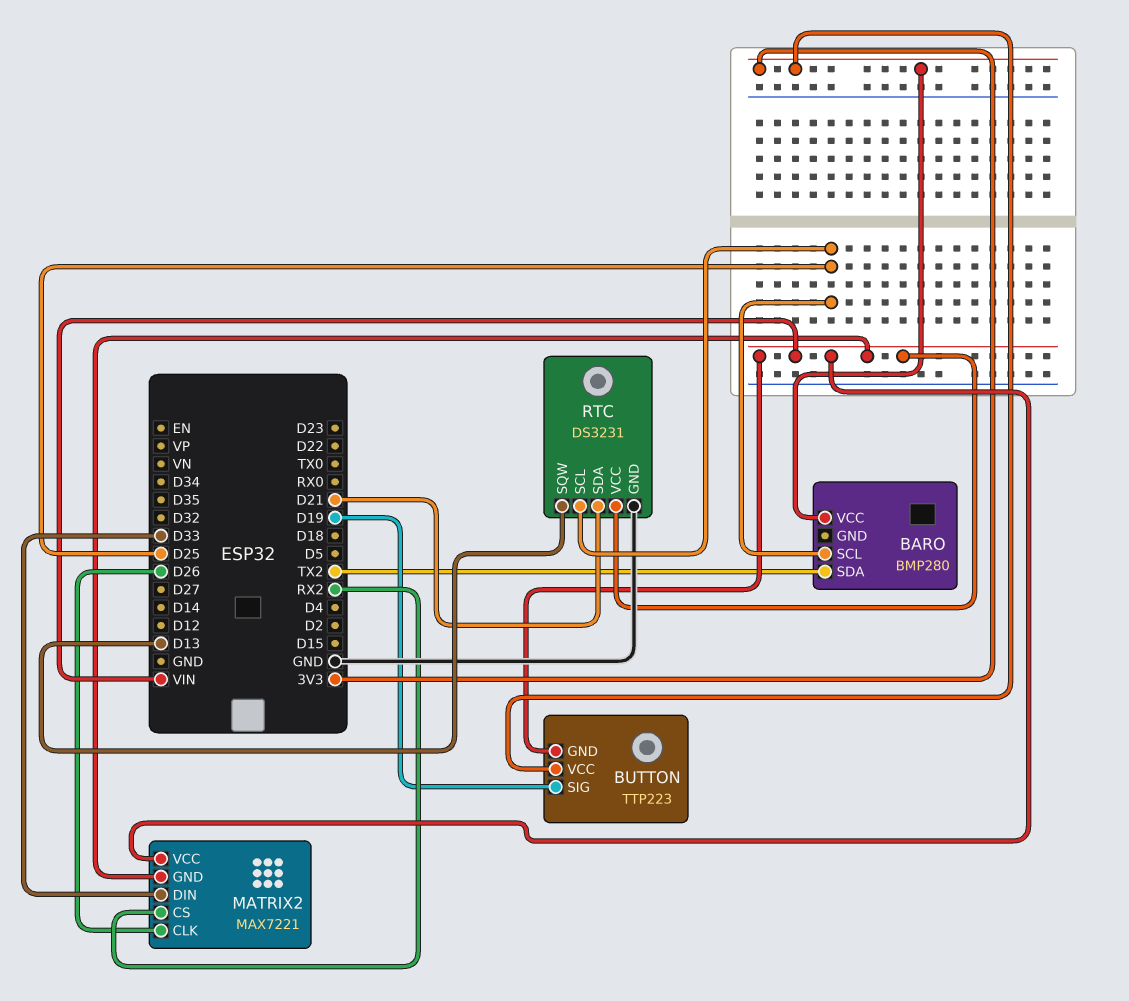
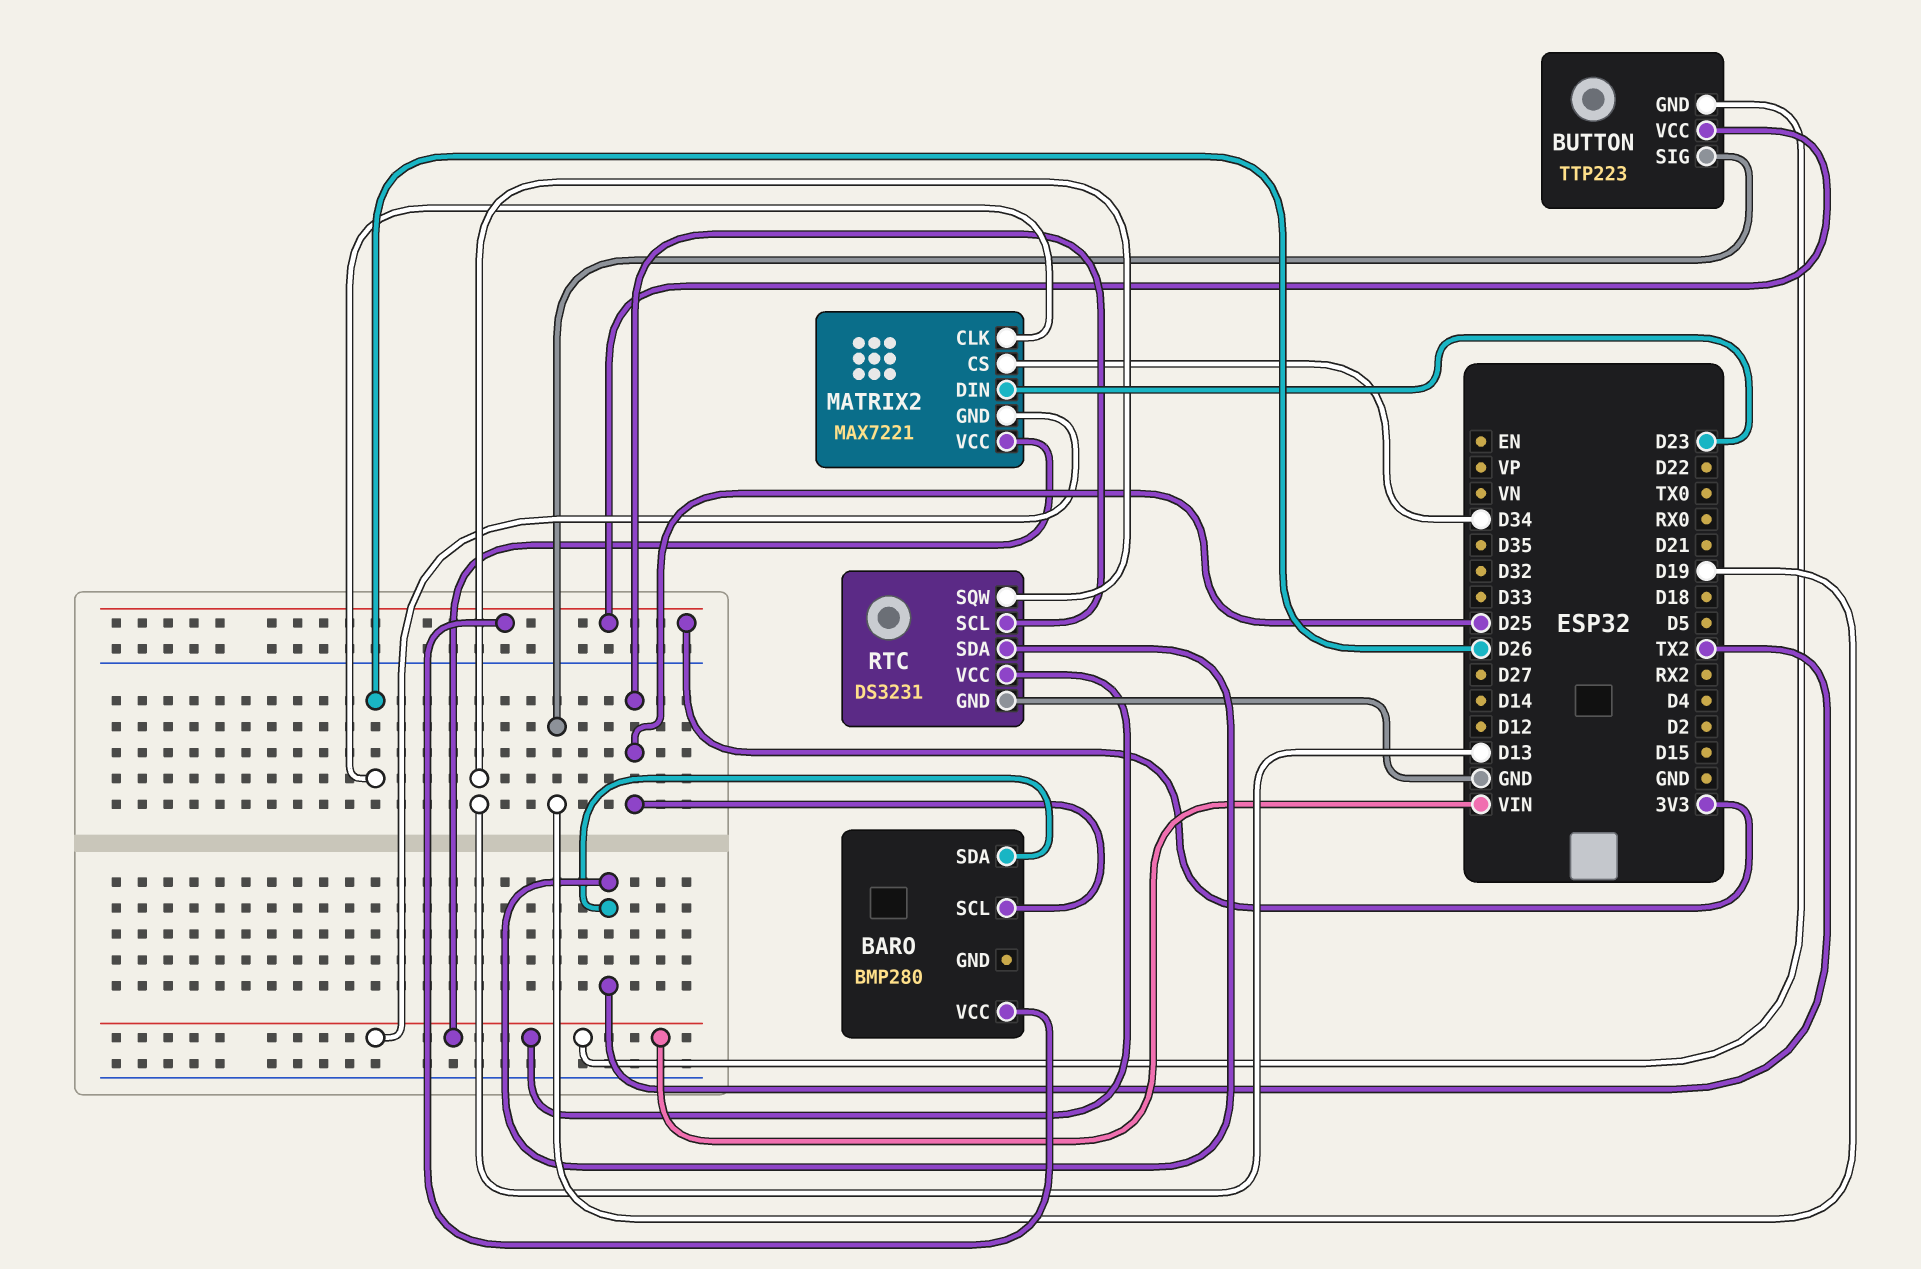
MATRIX2 pin CS: RX2 -> D34
MATRIX2 pin DIN: D33 -> D23
RTC pin SDA: D21 -> TX2

